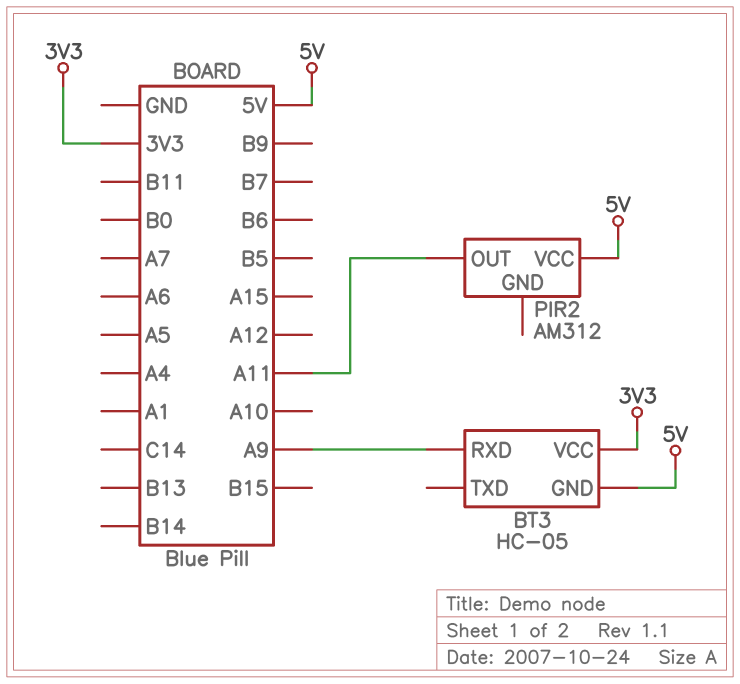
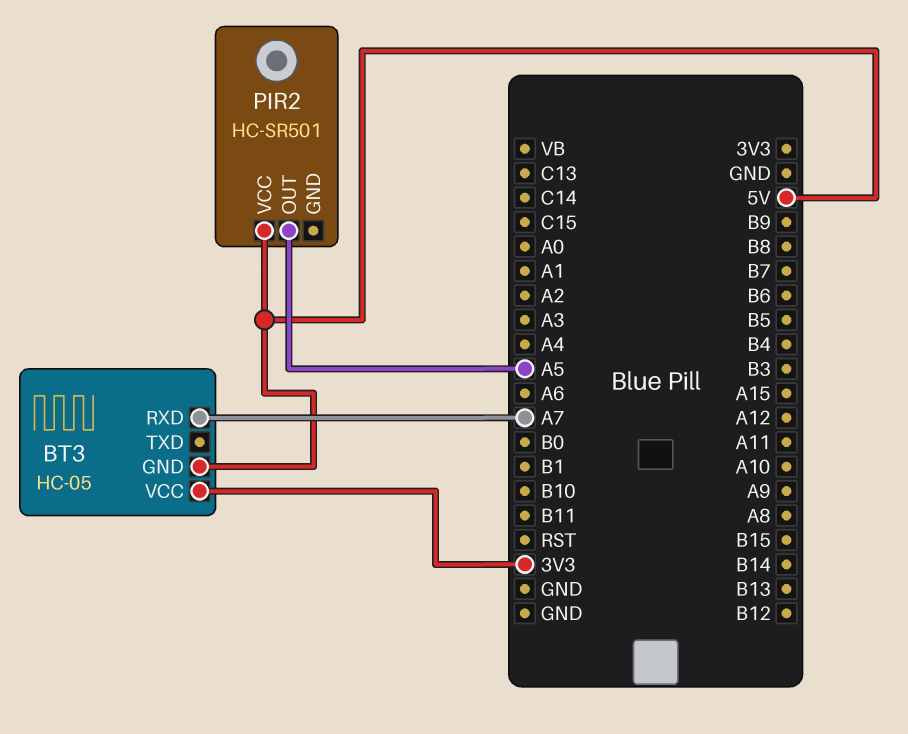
BT3 pin RXD: A9 -> A7
PIR2: AM312 -> HC-SR501
PIR2 pin OUT: A11 -> A5

